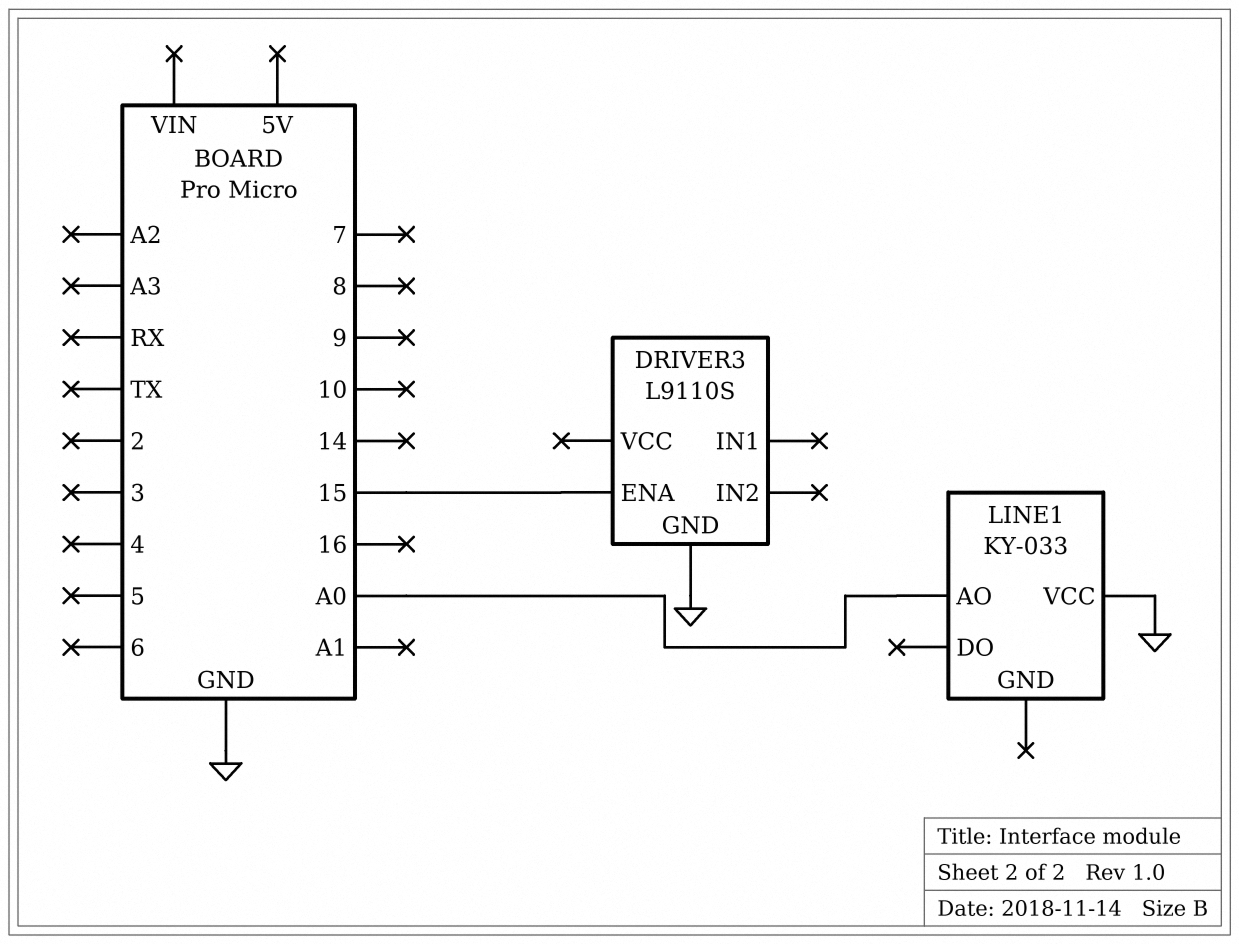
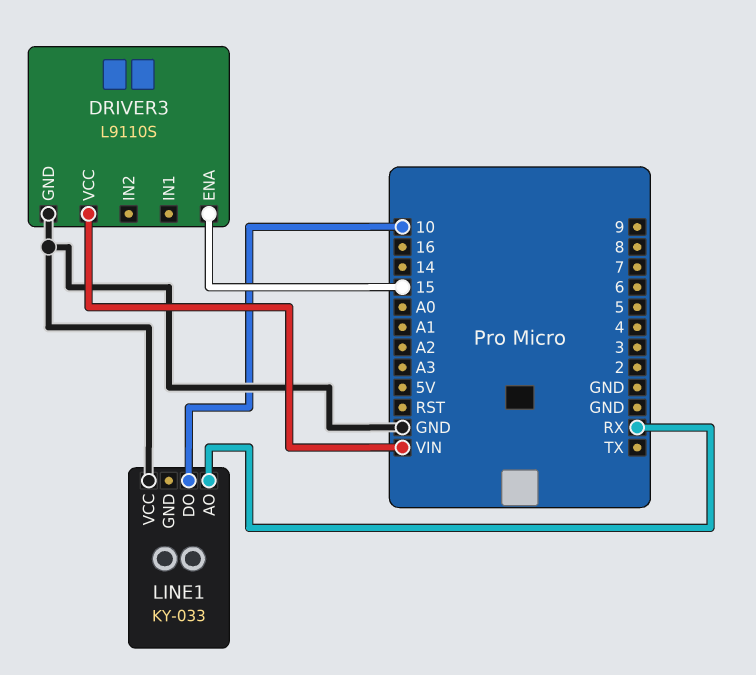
DRIVER3 pin VCC: none -> VIN
LINE1 pin AO: A0 -> RX
LINE1 pin DO: none -> 10

